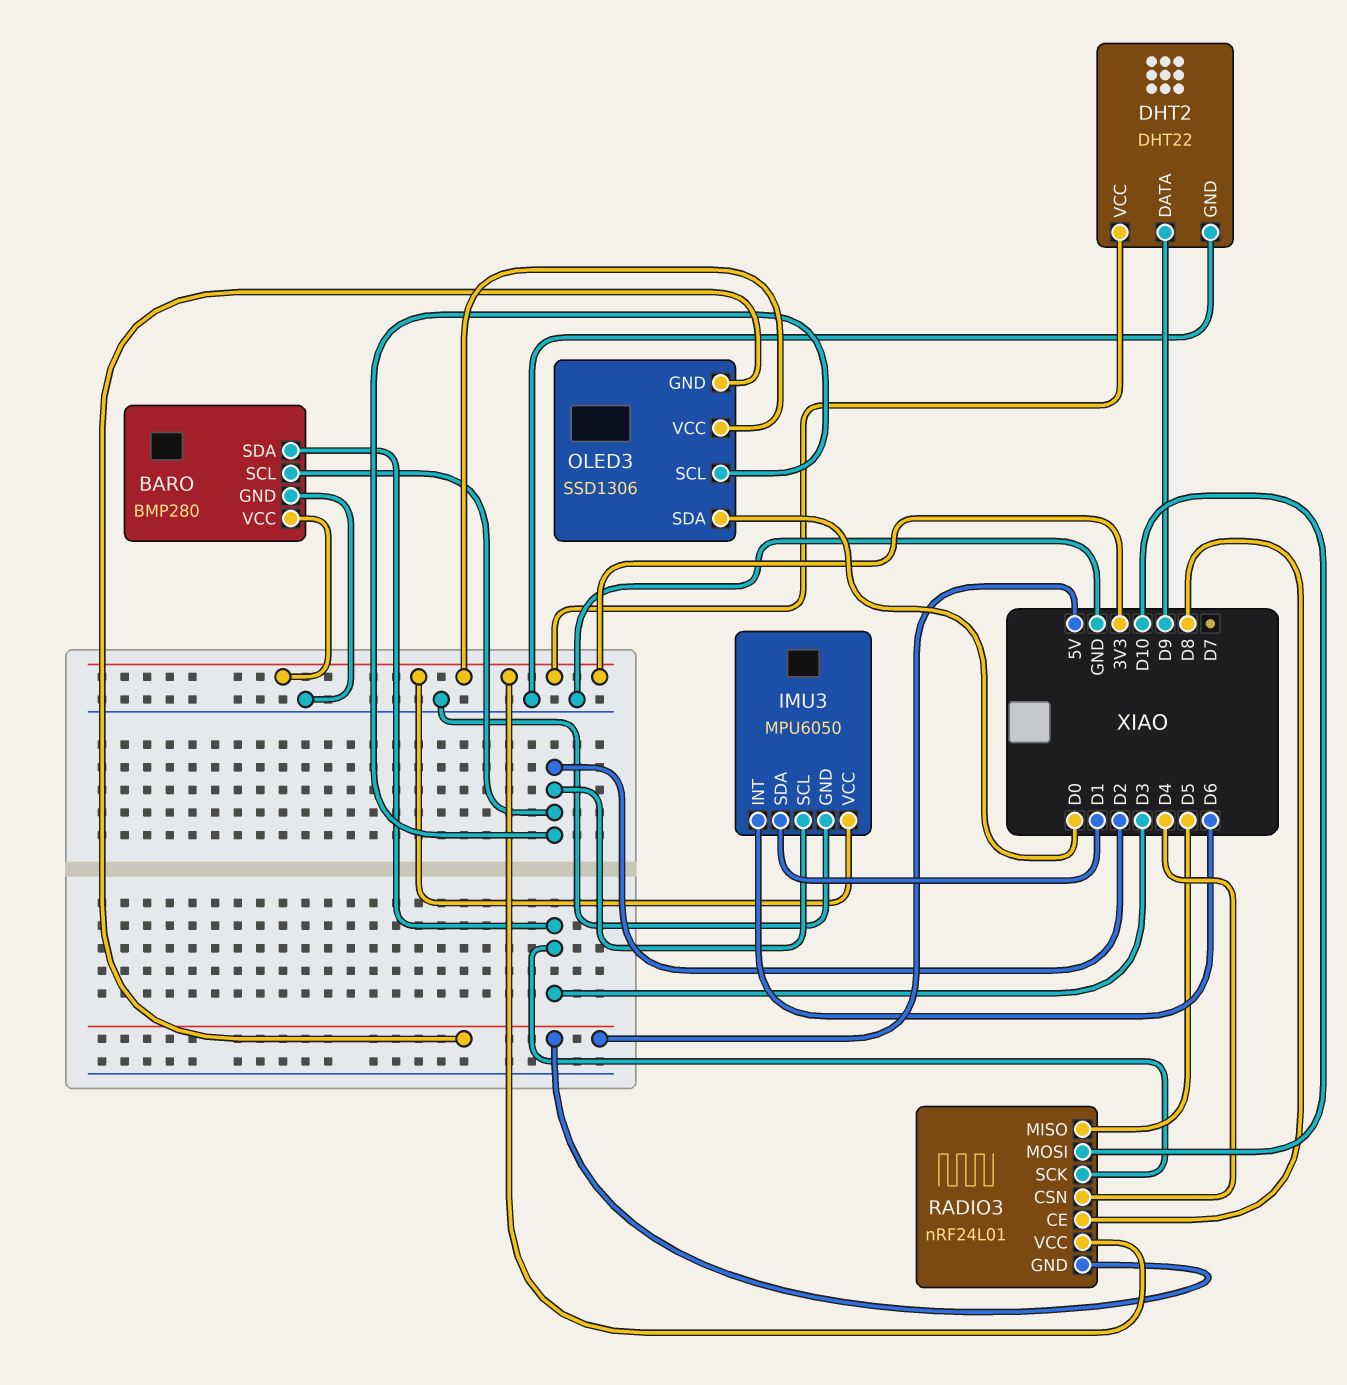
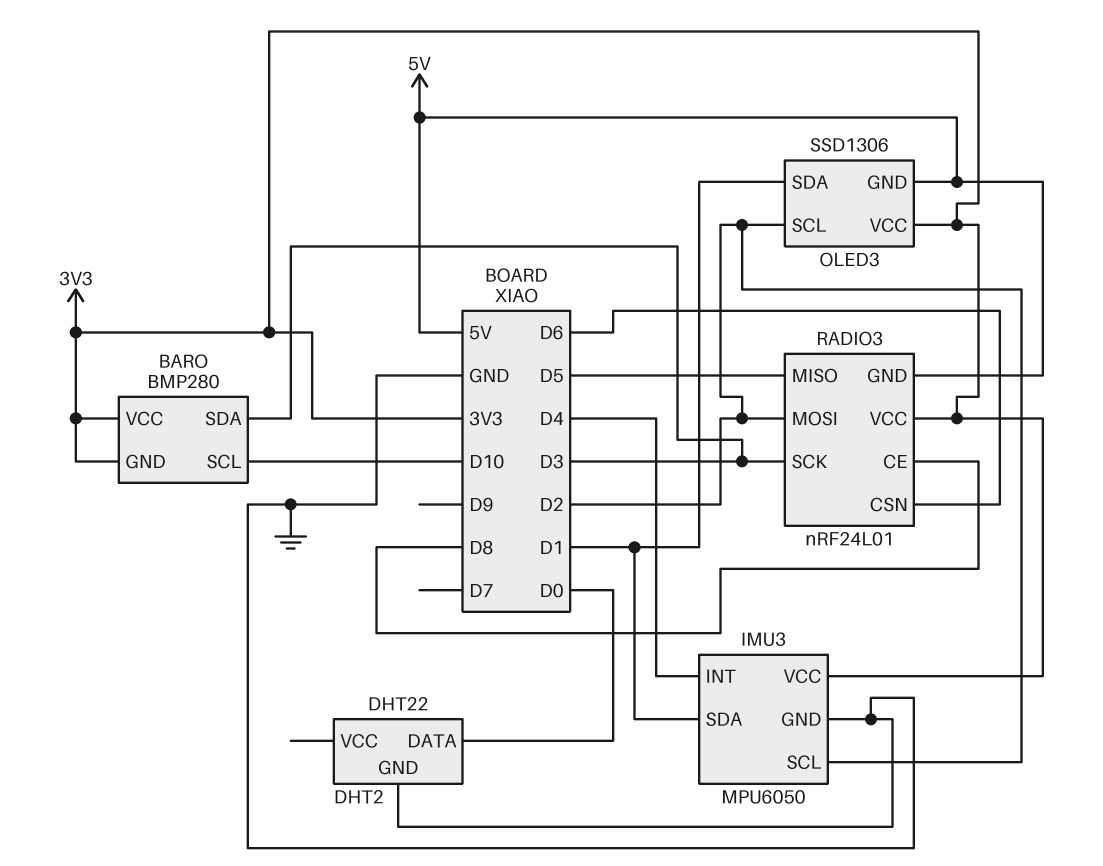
BARO pin GND: GND -> 3V3
BARO pin SCL: D2 -> D10
DHT2 pin DATA: D9 -> D0
DHT2 pin VCC: 3V3 -> none
IMU3 pin INT: D6 -> D4
OLED3 pin SDA: D0 -> D1
RADIO3 pin CSN: D4 -> D6
RADIO3 pin MOSI: D10 -> D2

